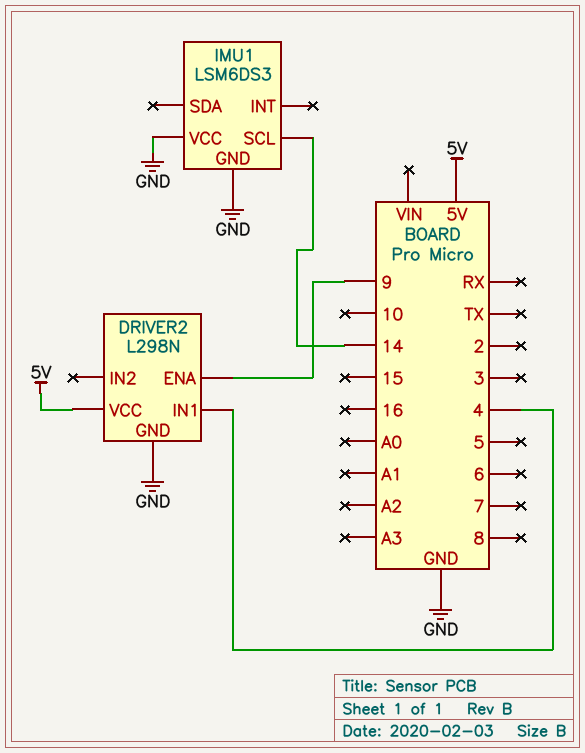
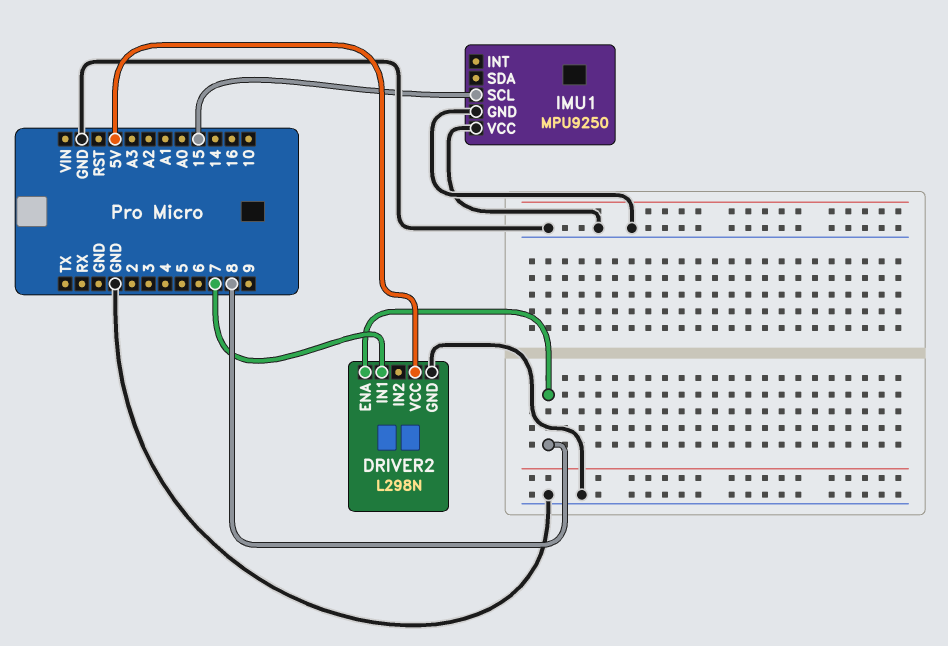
DRIVER2 pin ENA: 9 -> 8
DRIVER2 pin IN1: 4 -> 7
IMU1: LSM6DS3 -> MPU9250
IMU1 pin SCL: 14 -> 15

